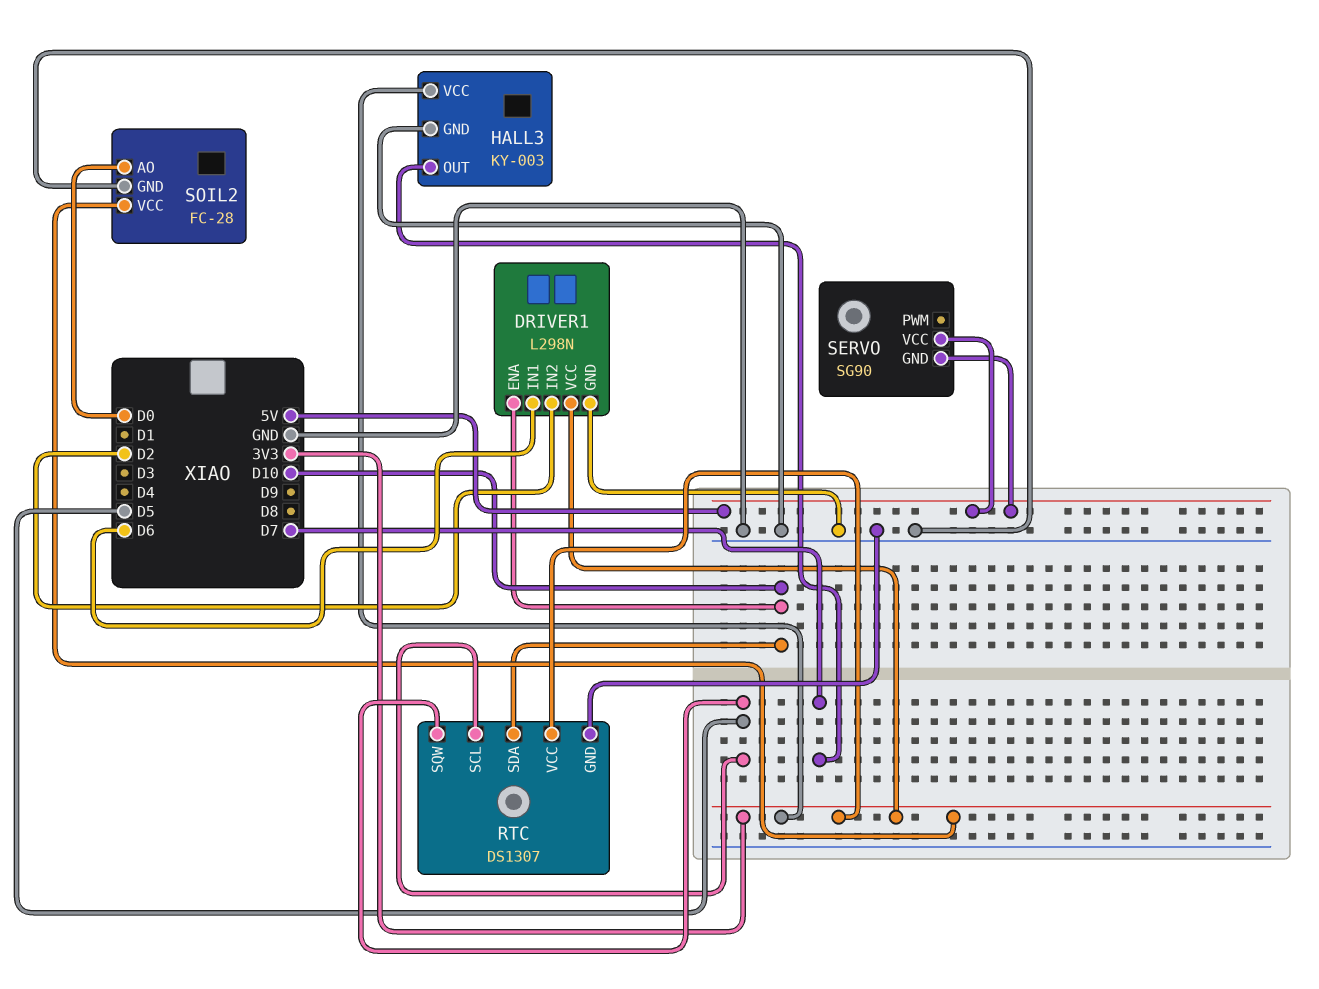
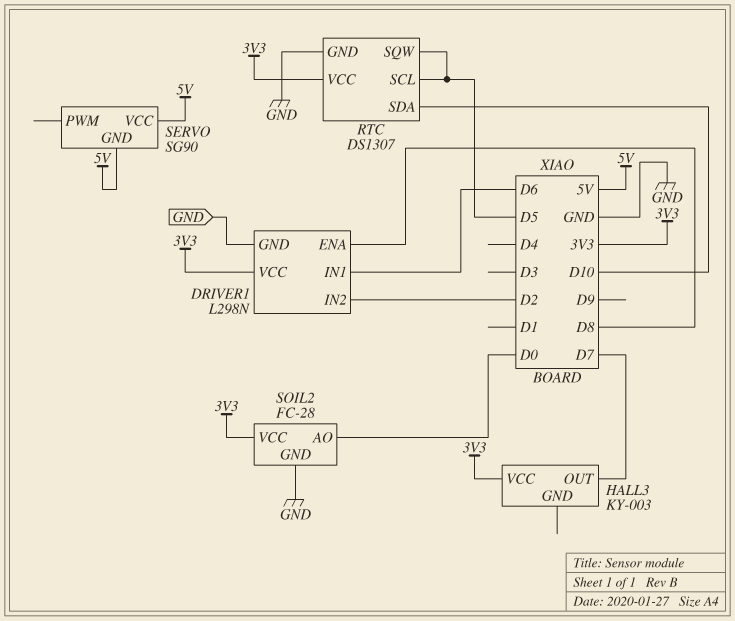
DRIVER1 pin ENA: D10 -> D8
HALL3 pin GND: GND -> none

